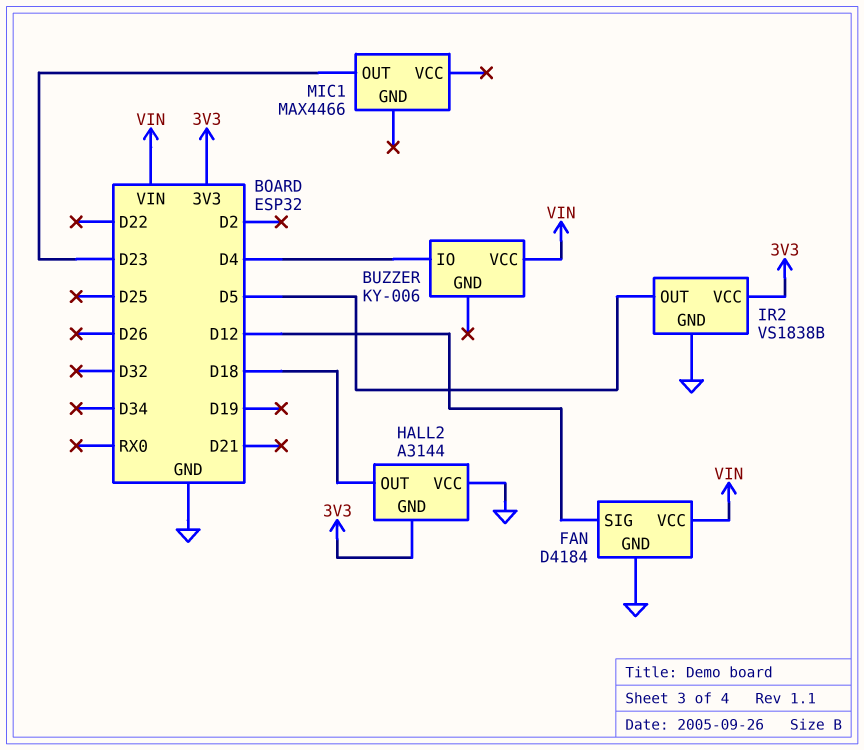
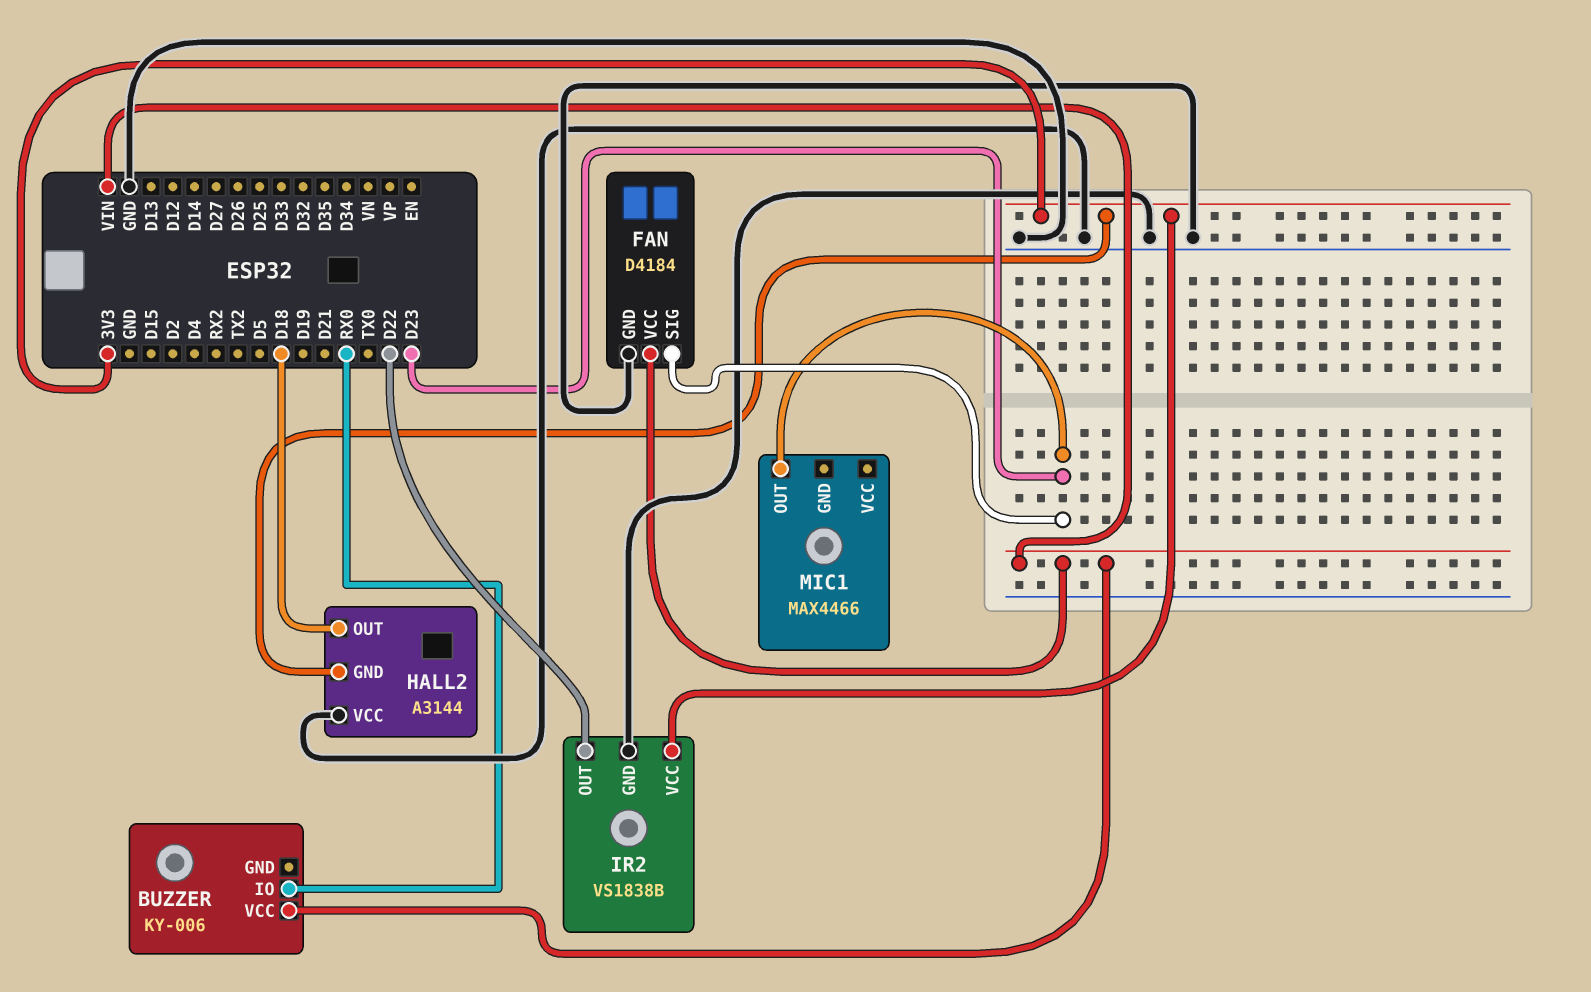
BUZZER pin IO: D4 -> RX0
FAN pin SIG: D12 -> D23
IR2 pin OUT: D5 -> D22

